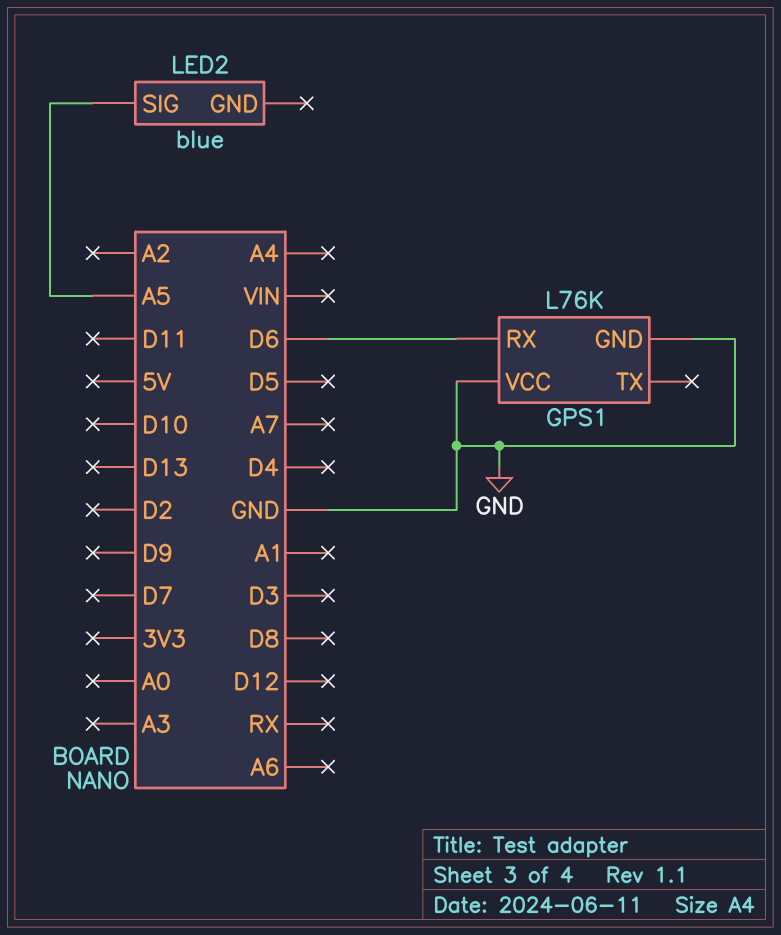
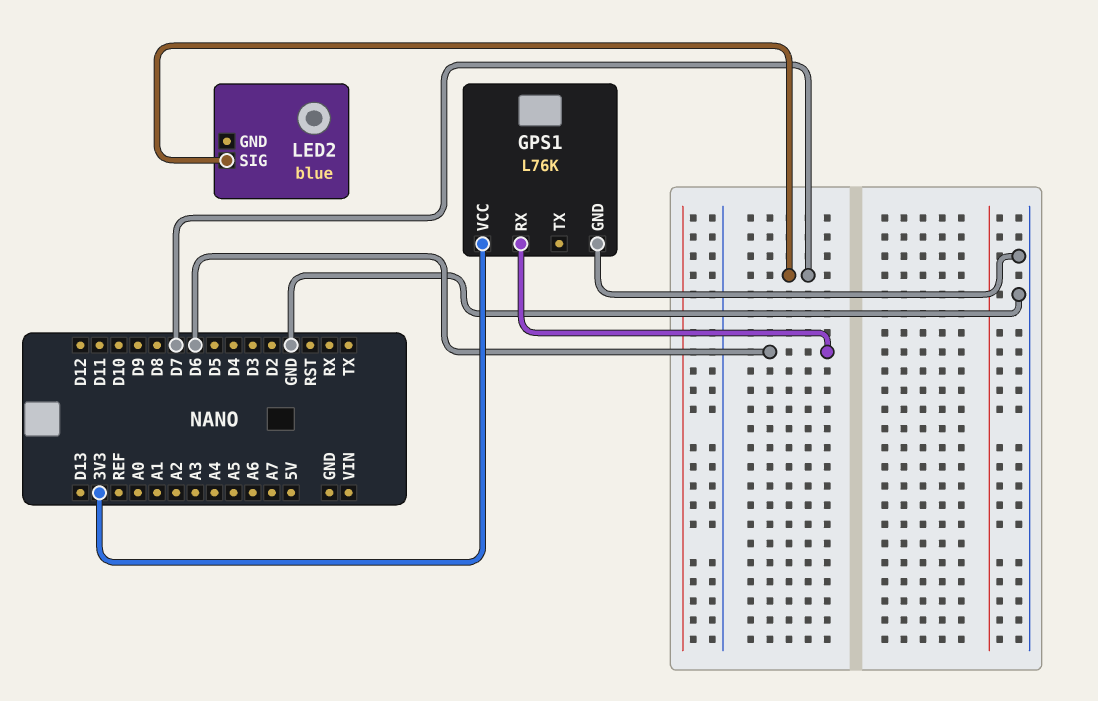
GPS1 pin VCC: GND -> 3V3
LED2 pin SIG: A5 -> D7

